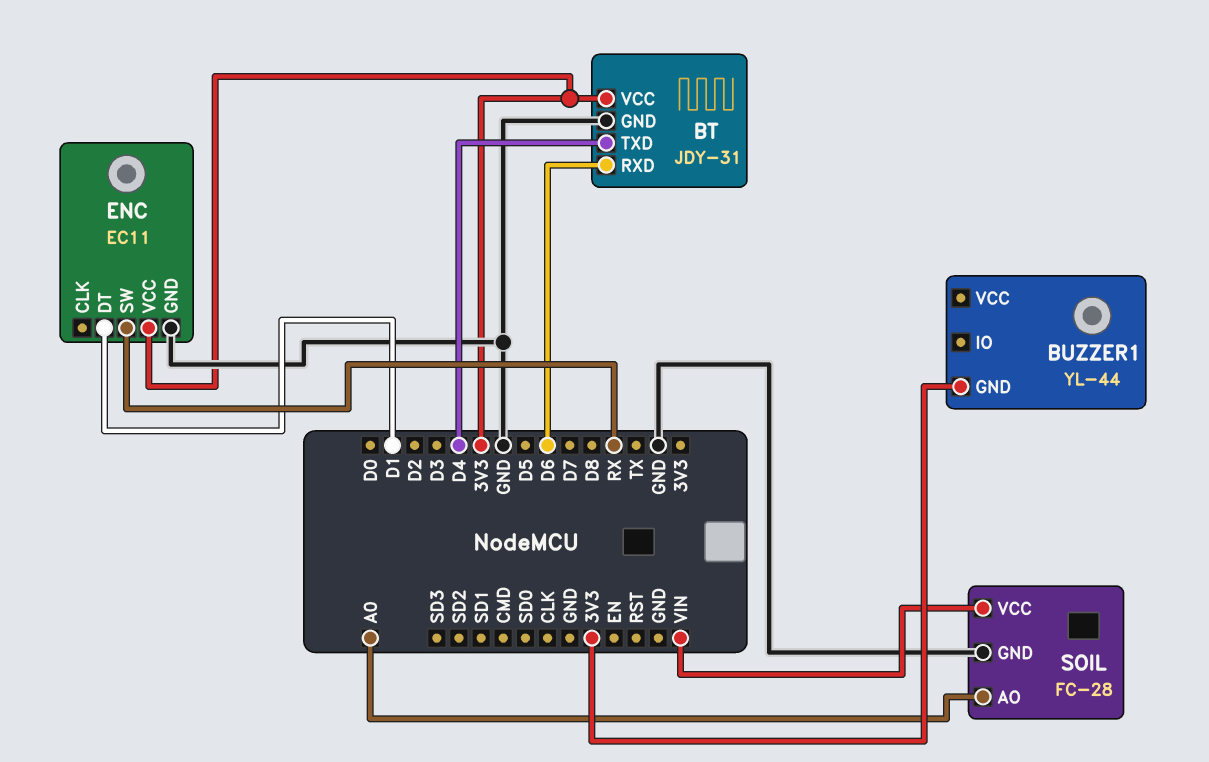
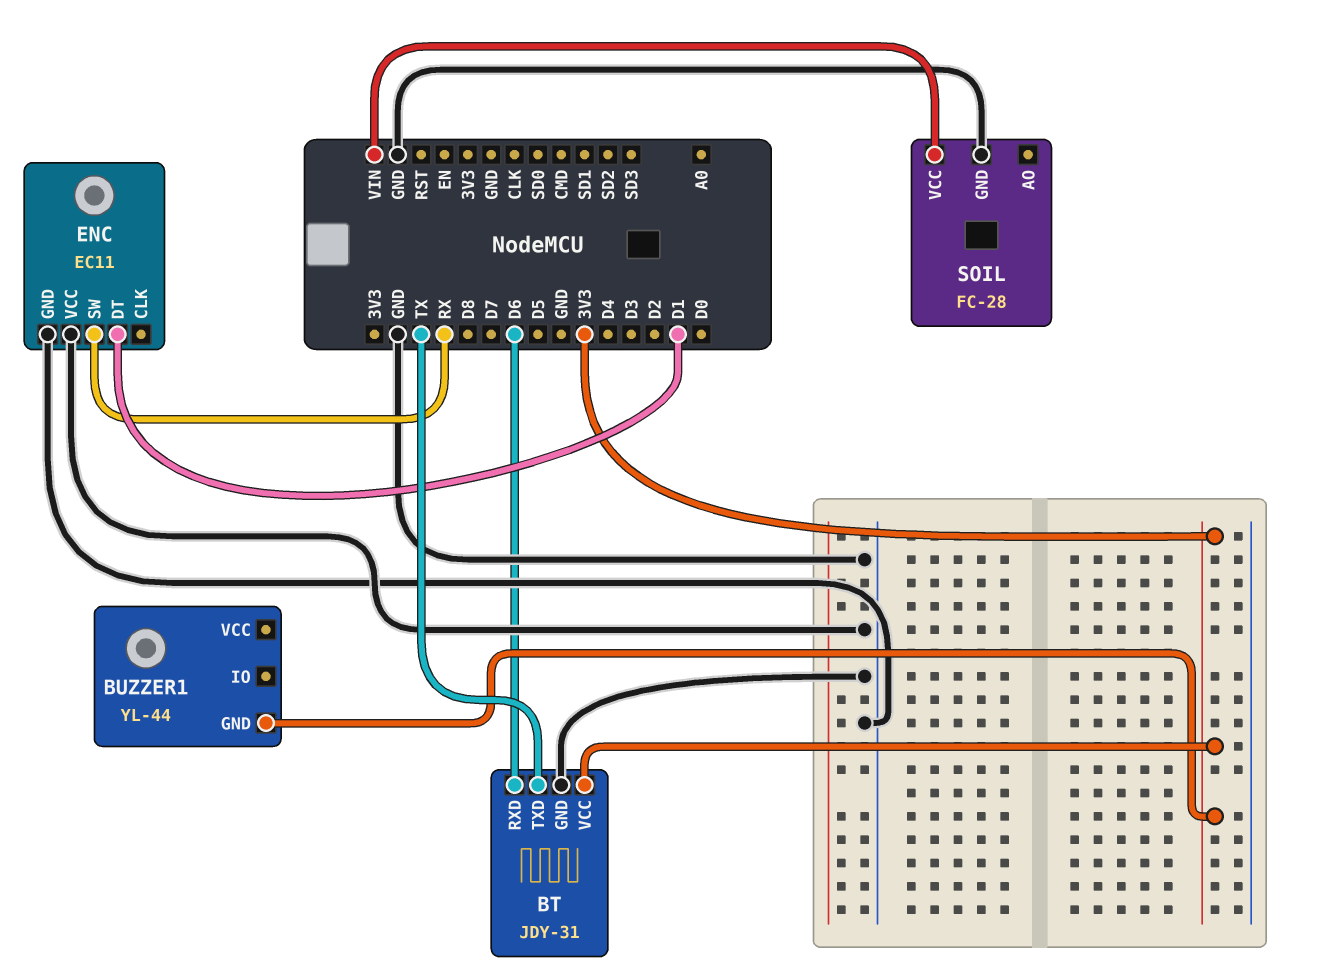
BT pin TXD: D4 -> TX
ENC pin VCC: 3V3 -> GND
SOIL pin AO: A0 -> none

